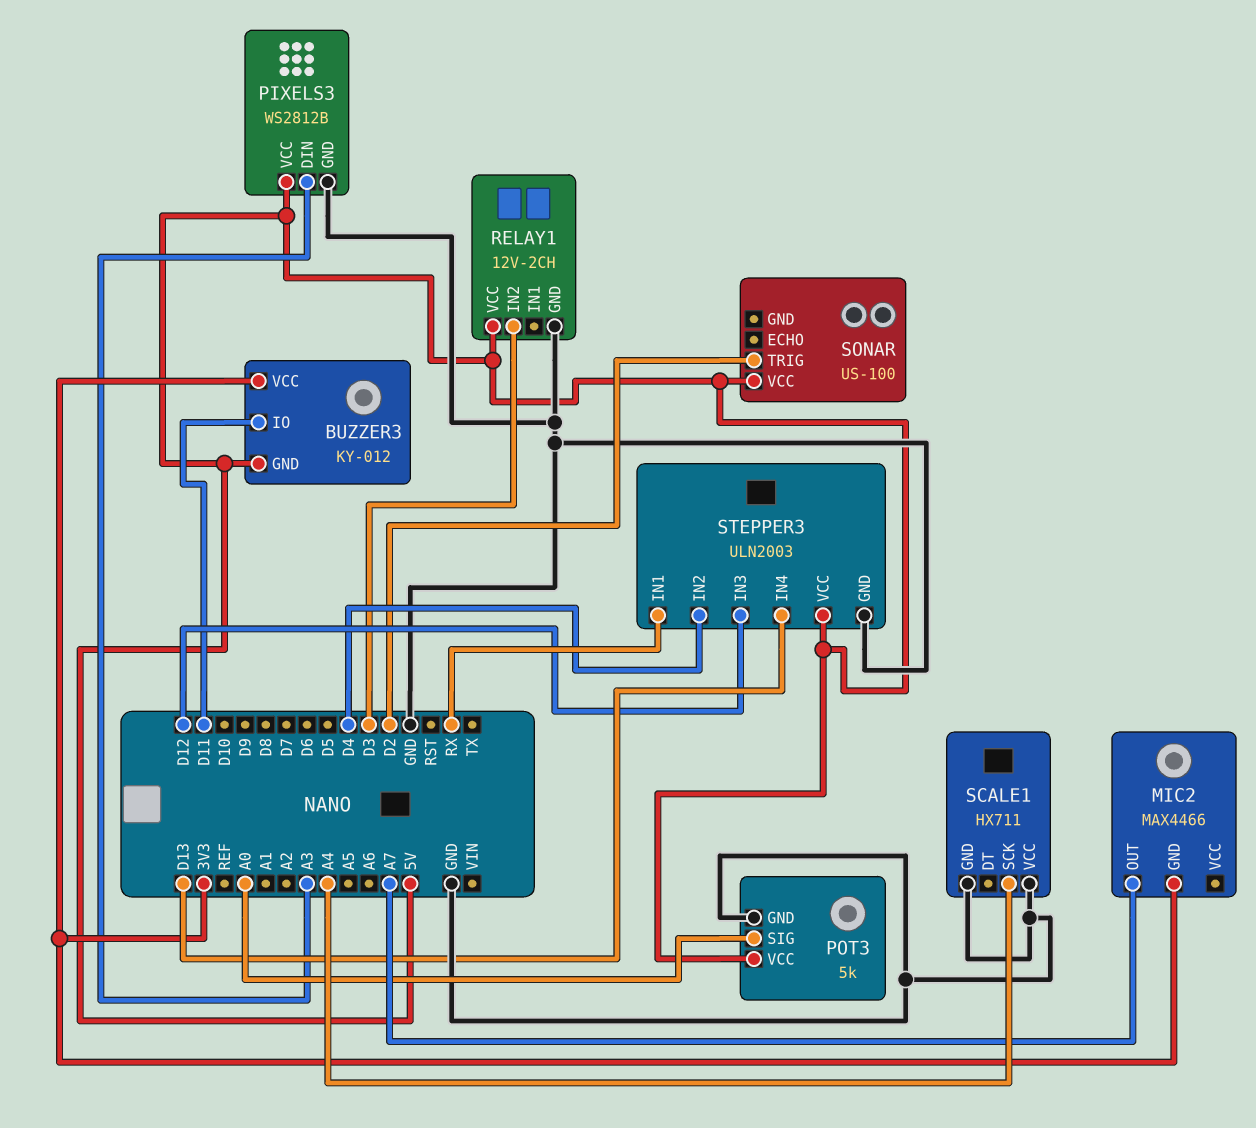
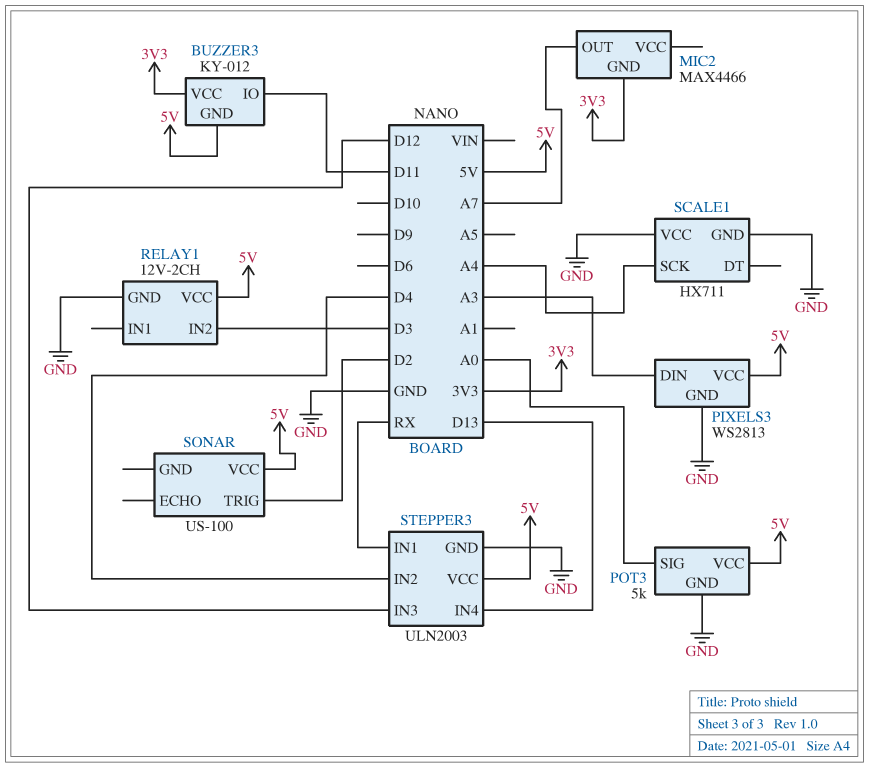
PIXELS3: WS2812B -> WS2813

